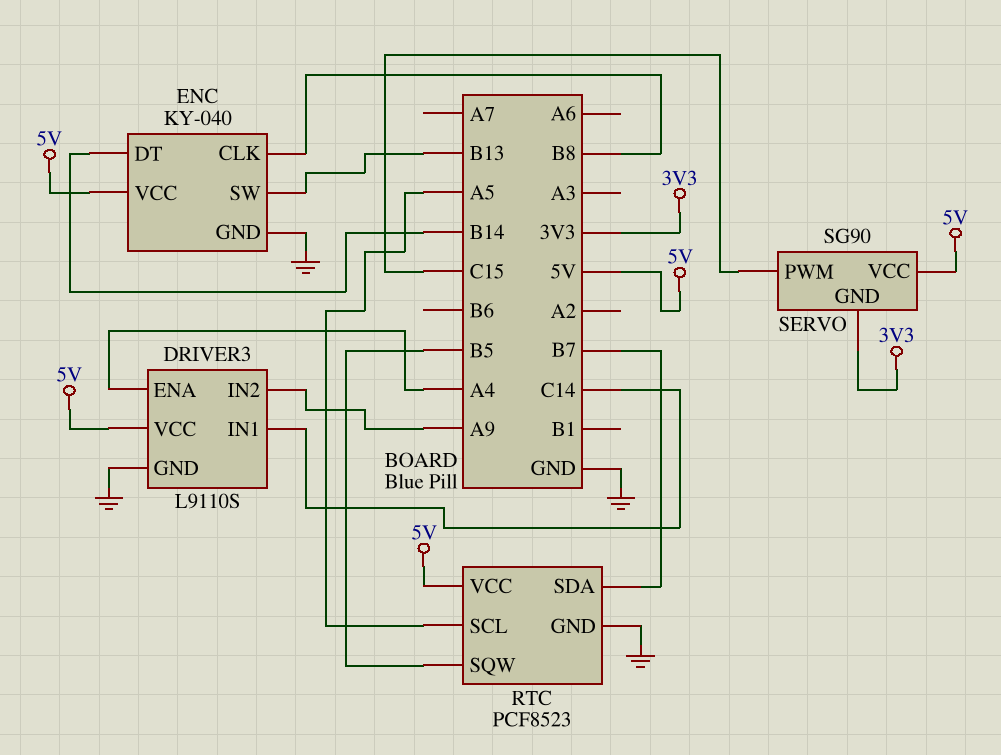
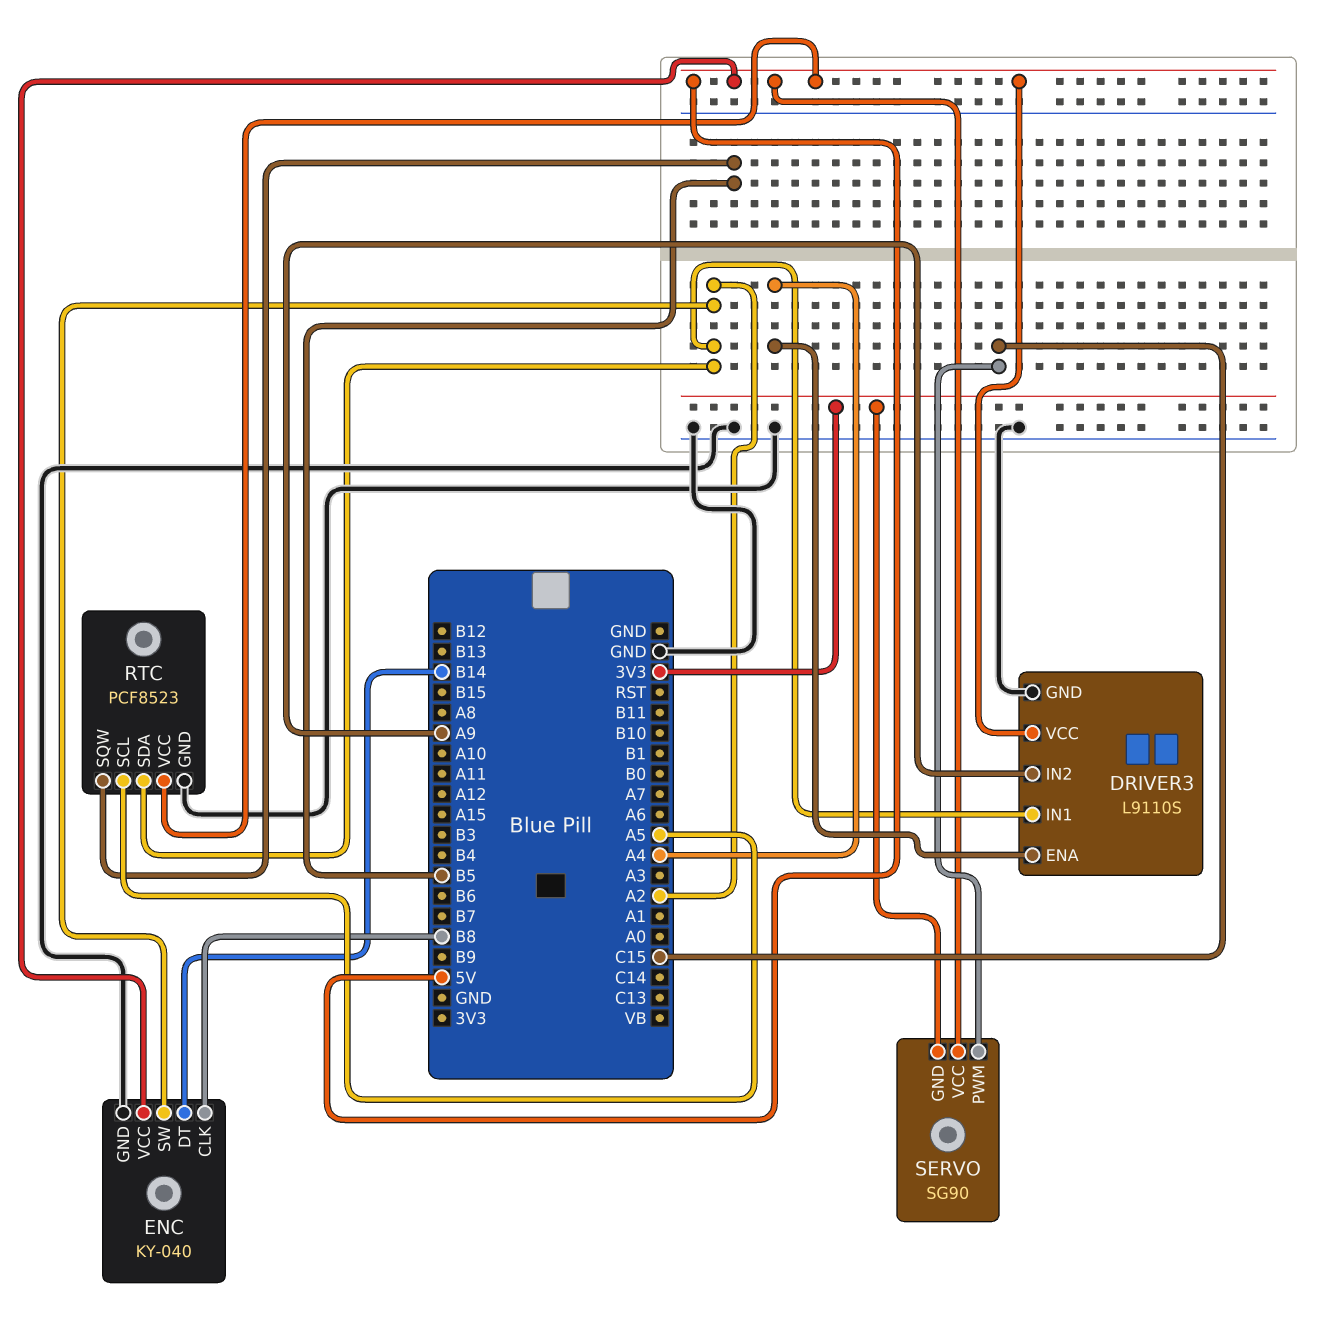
DRIVER3 pin IN1: C14 -> A2
ENC pin SW: B13 -> A2
RTC pin SDA: B7 -> A2

